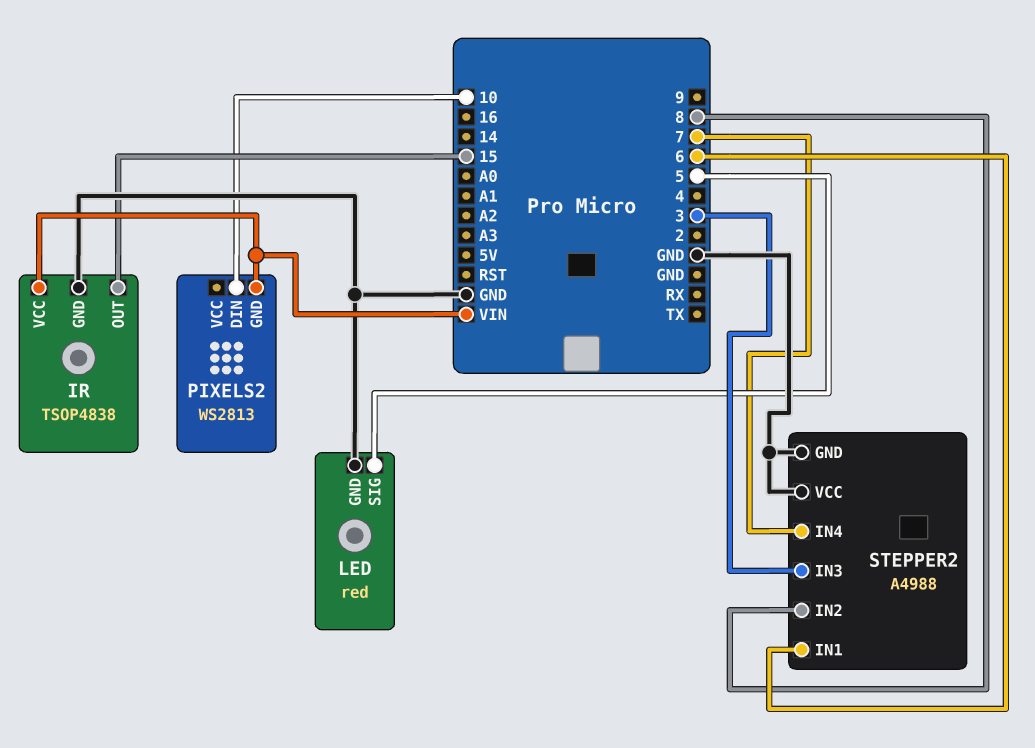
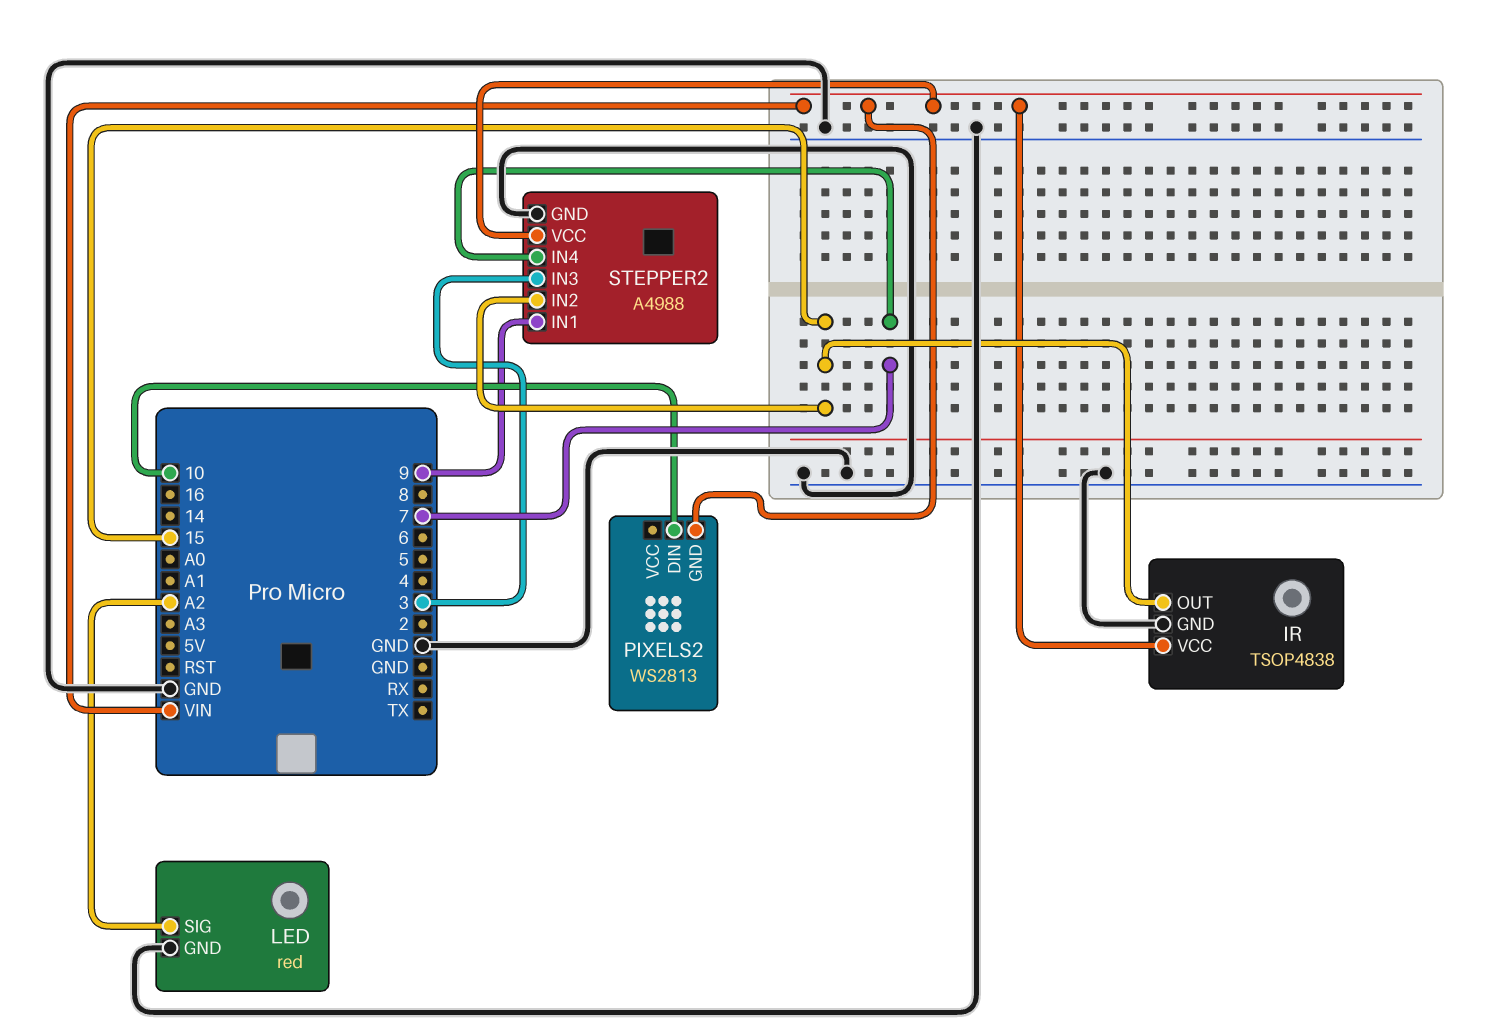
LED pin SIG: 5 -> A2
STEPPER2 pin IN1: 6 -> 9
STEPPER2 pin IN2: 8 -> 15
STEPPER2 pin VCC: GND -> VIN

